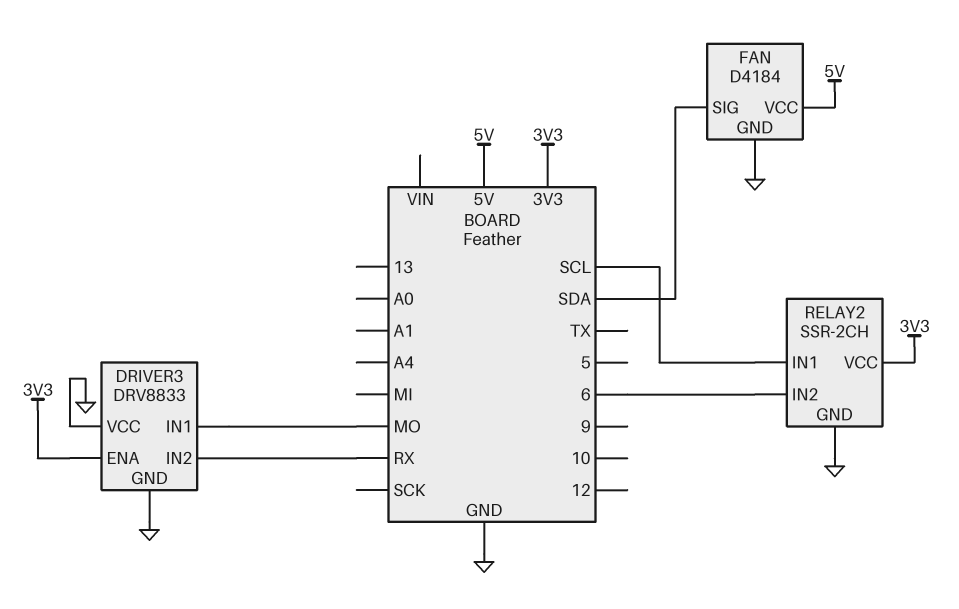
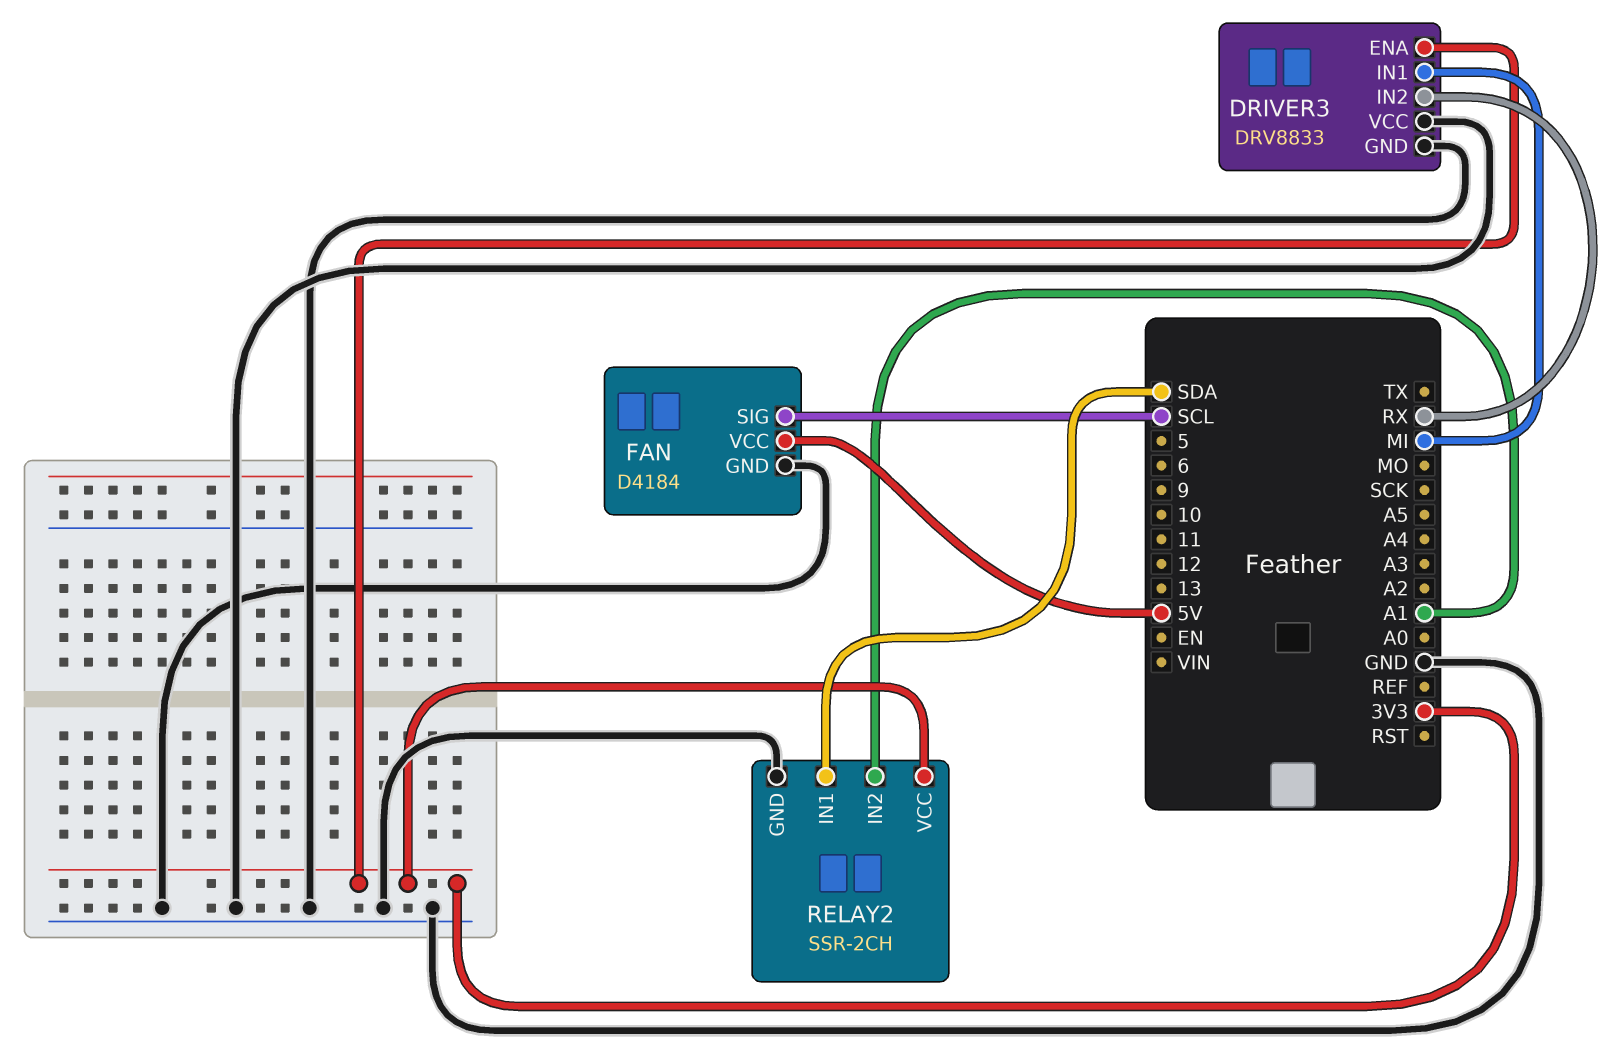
DRIVER3 pin IN1: MO -> MI
FAN pin SIG: SDA -> SCL
RELAY2 pin IN1: SCL -> SDA
RELAY2 pin IN2: 6 -> A1

